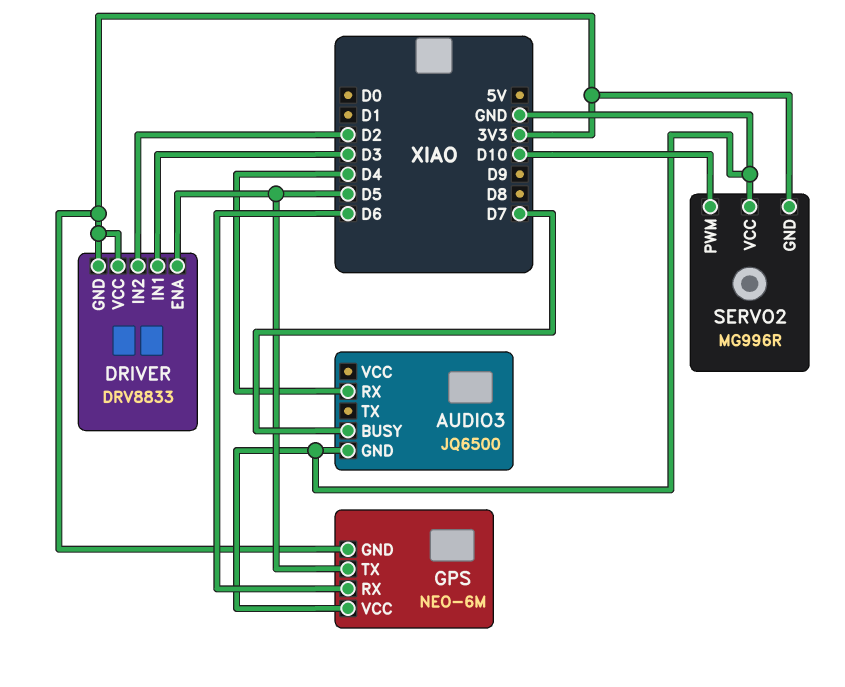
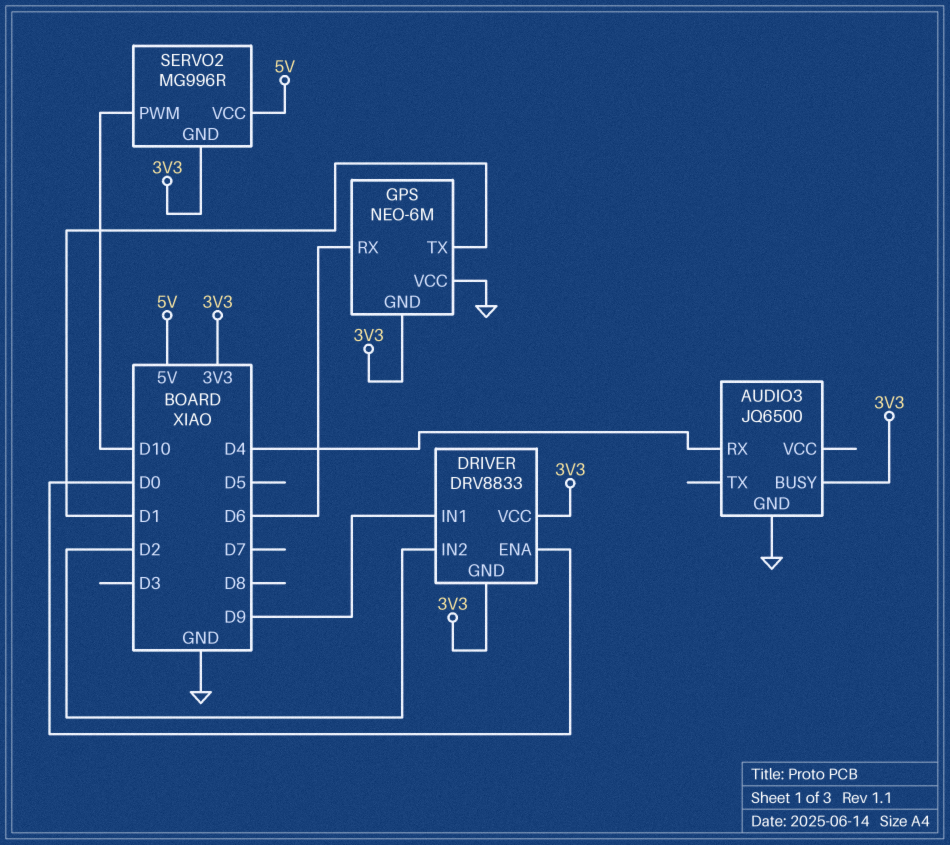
AUDIO3 pin BUSY: D7 -> 3V3
DRIVER pin ENA: D5 -> D0
DRIVER pin IN1: D3 -> D9
GPS pin TX: D5 -> D1
SERVO2 pin VCC: GND -> 5V

